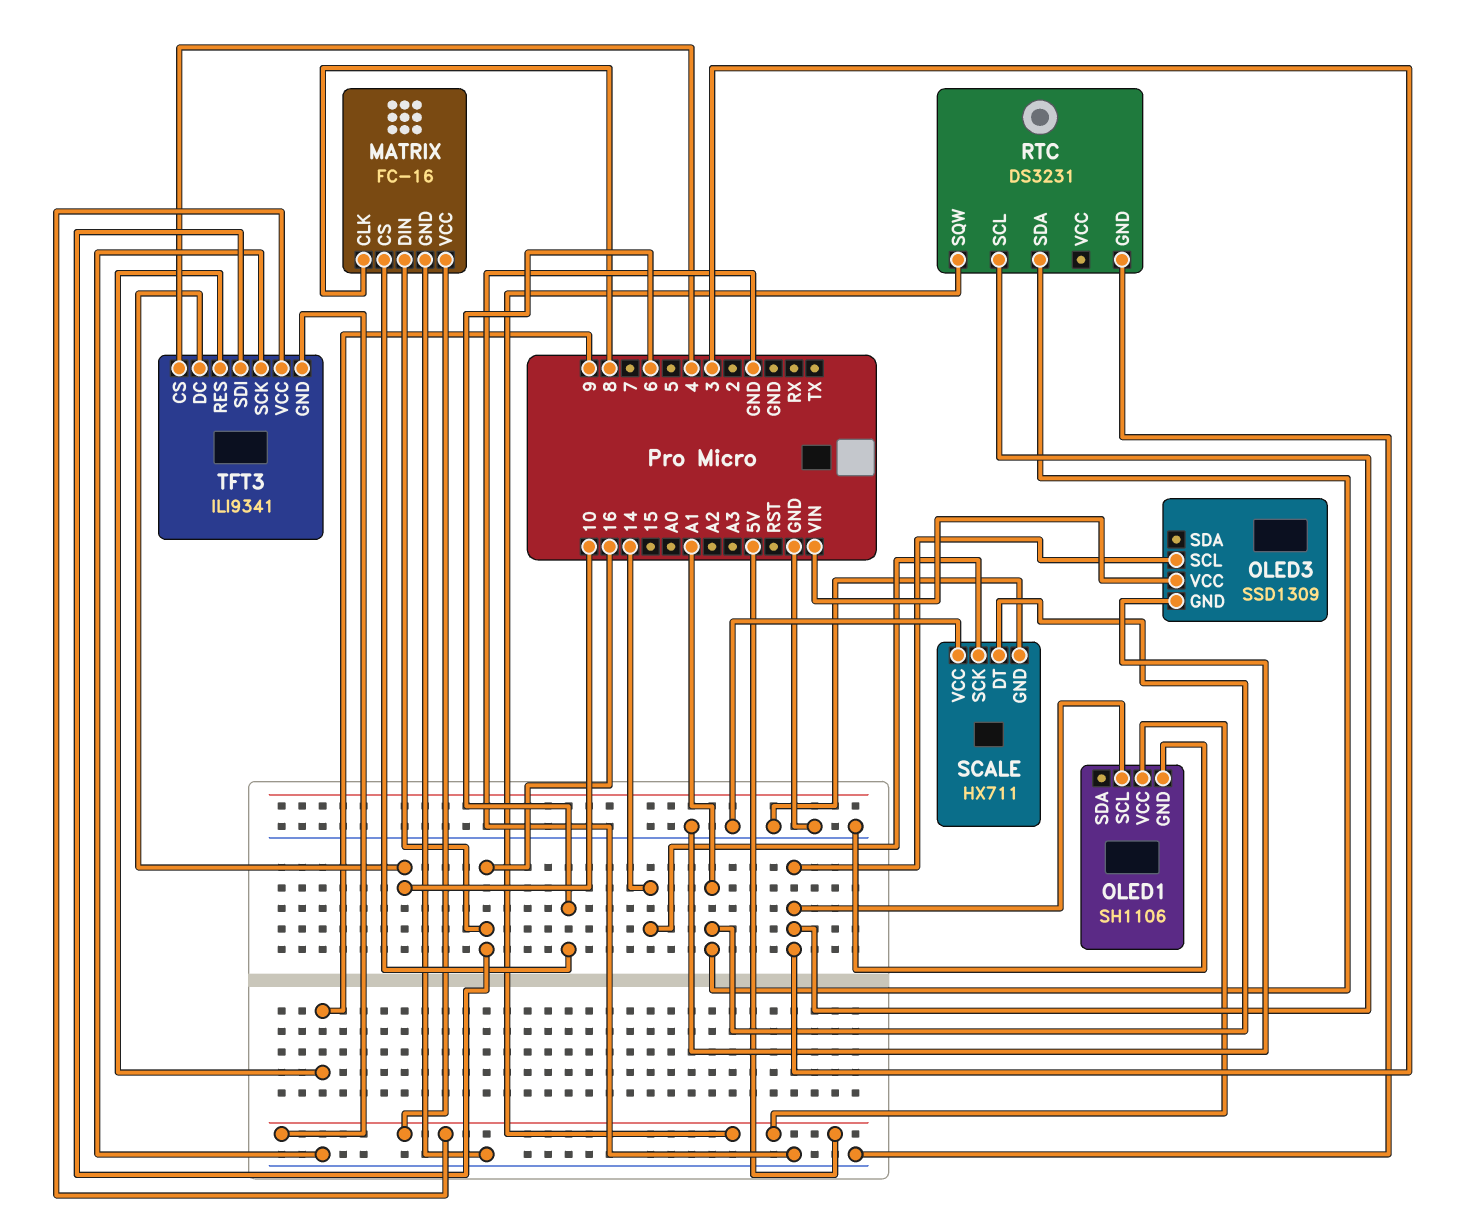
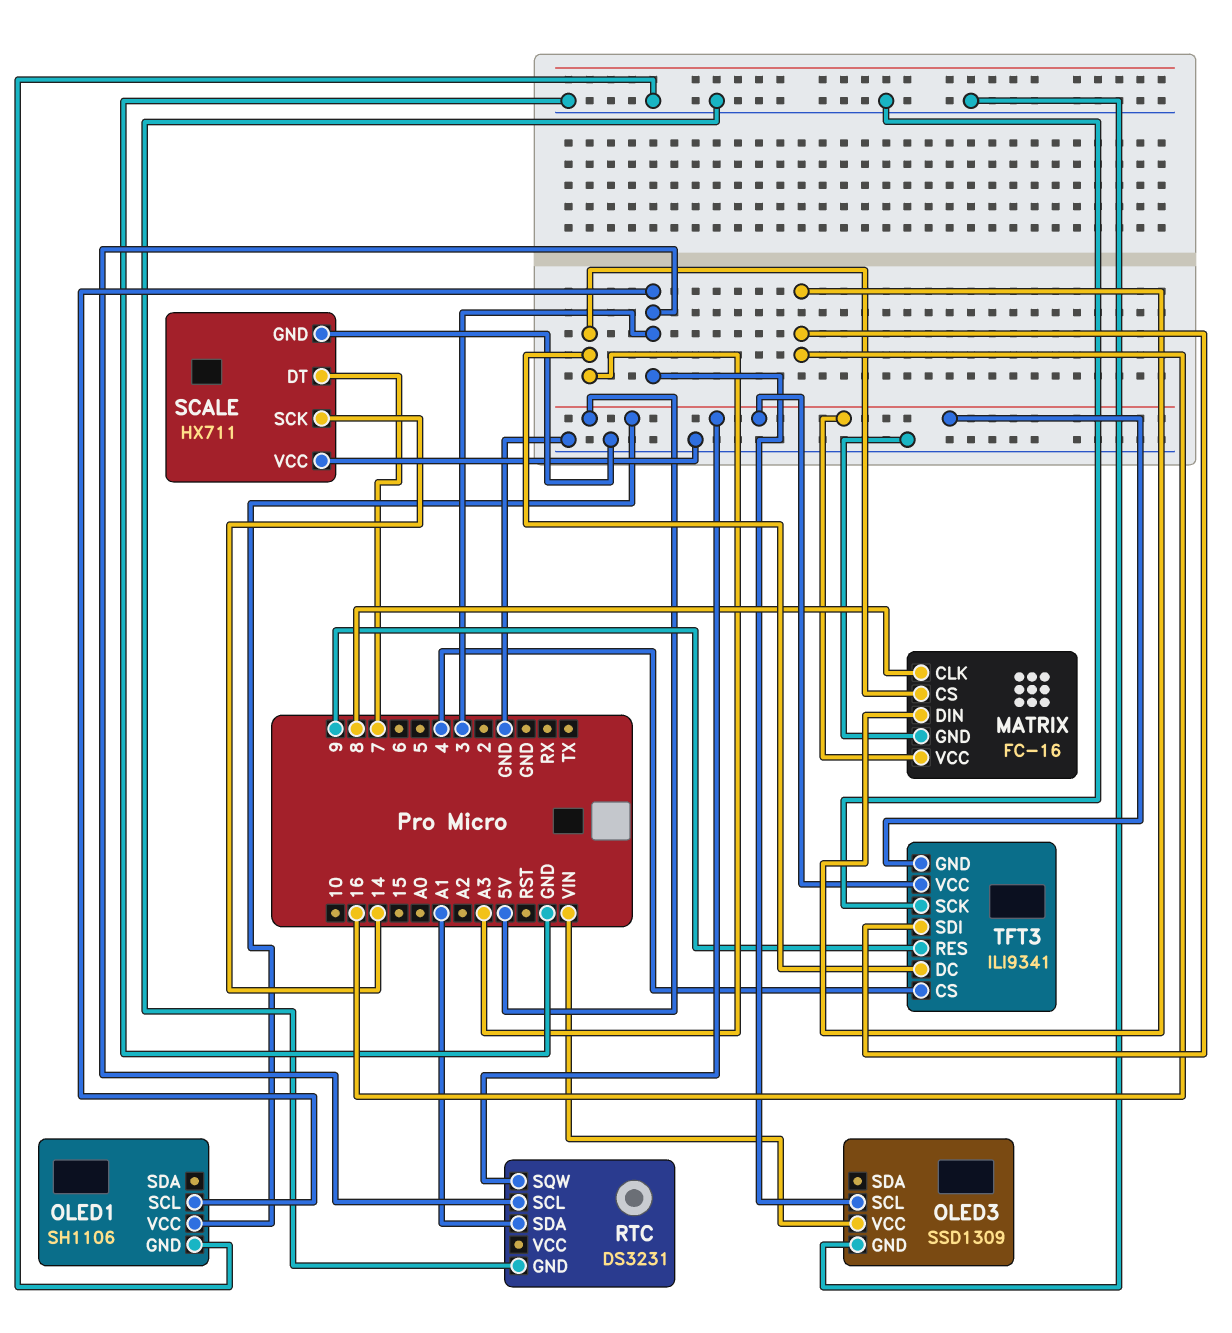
MATRIX pin CS: 6 -> A3
SCALE pin DT: A1 -> 7
TFT3 pin DC: 10 -> A3

